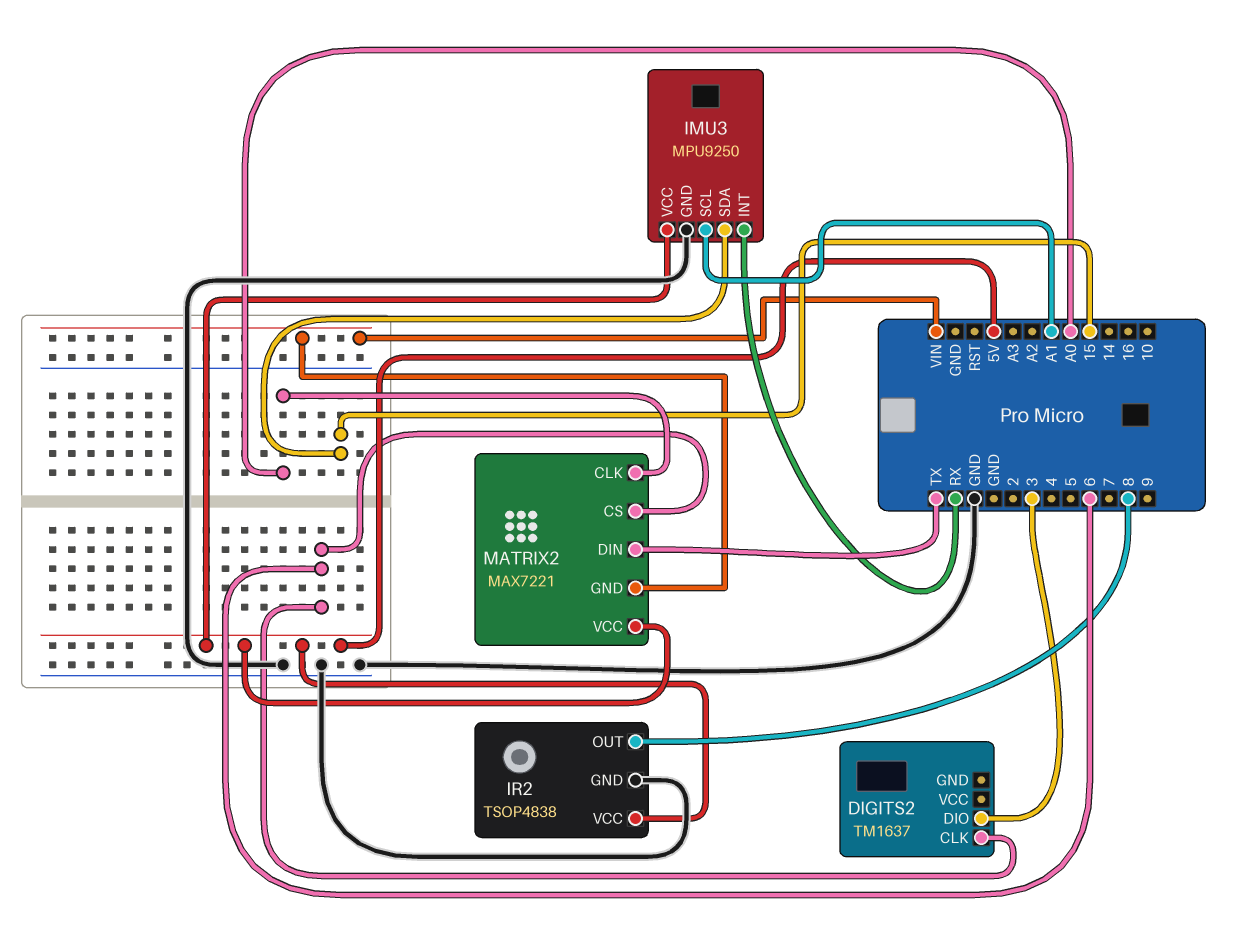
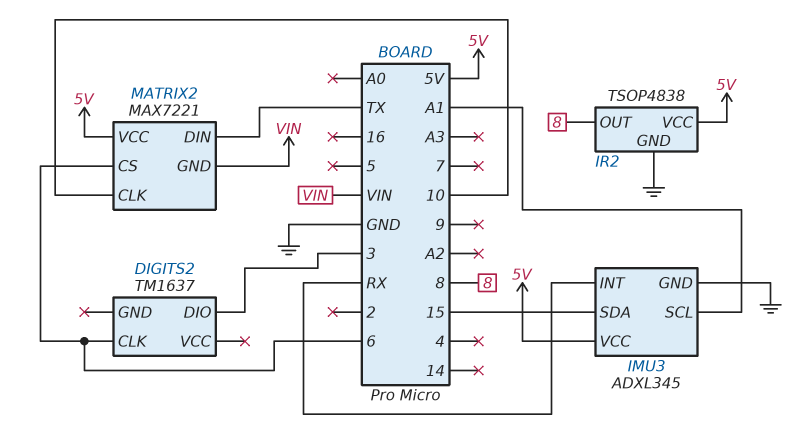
IMU3: MPU9250 -> ADXL345
MATRIX2 pin CLK: A0 -> 10

